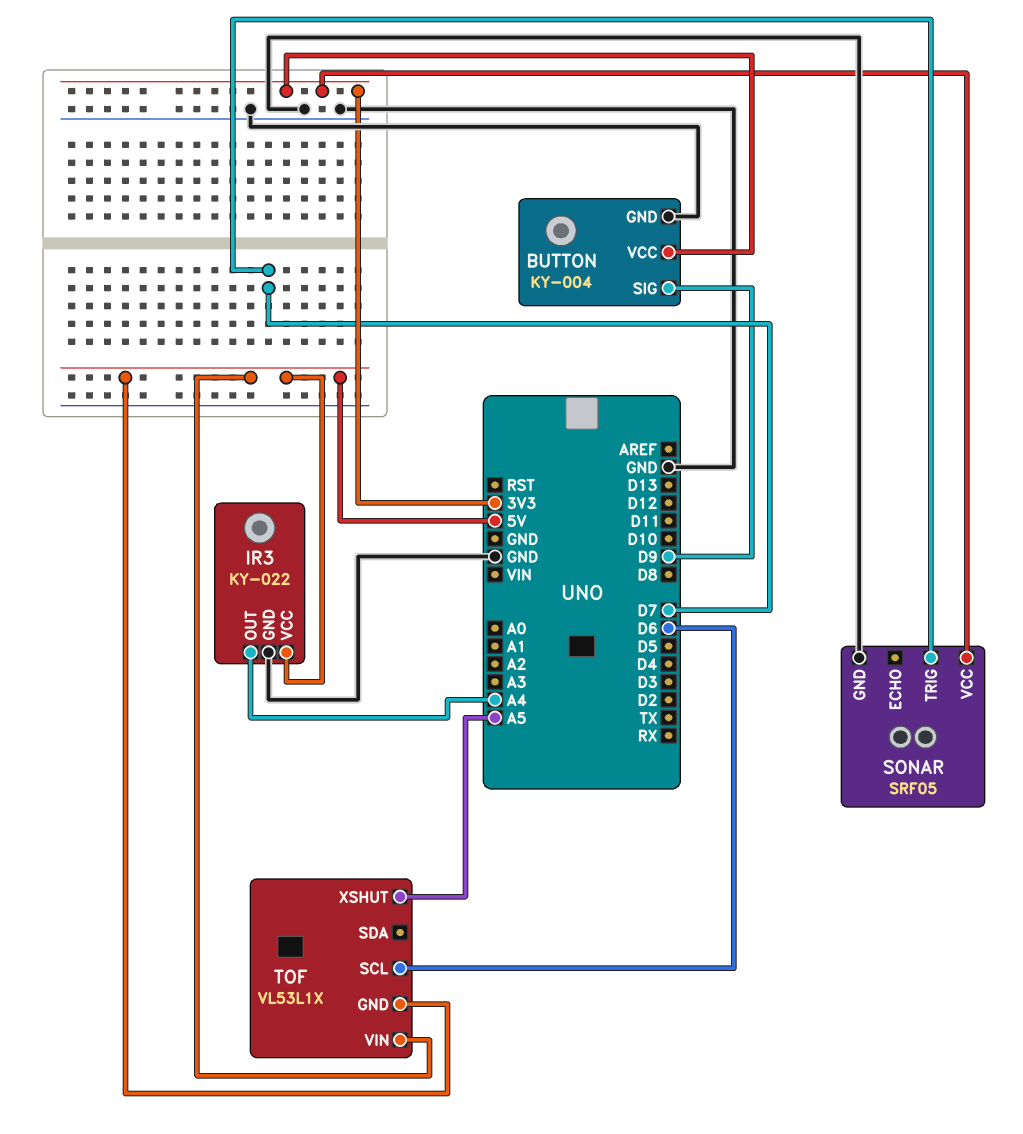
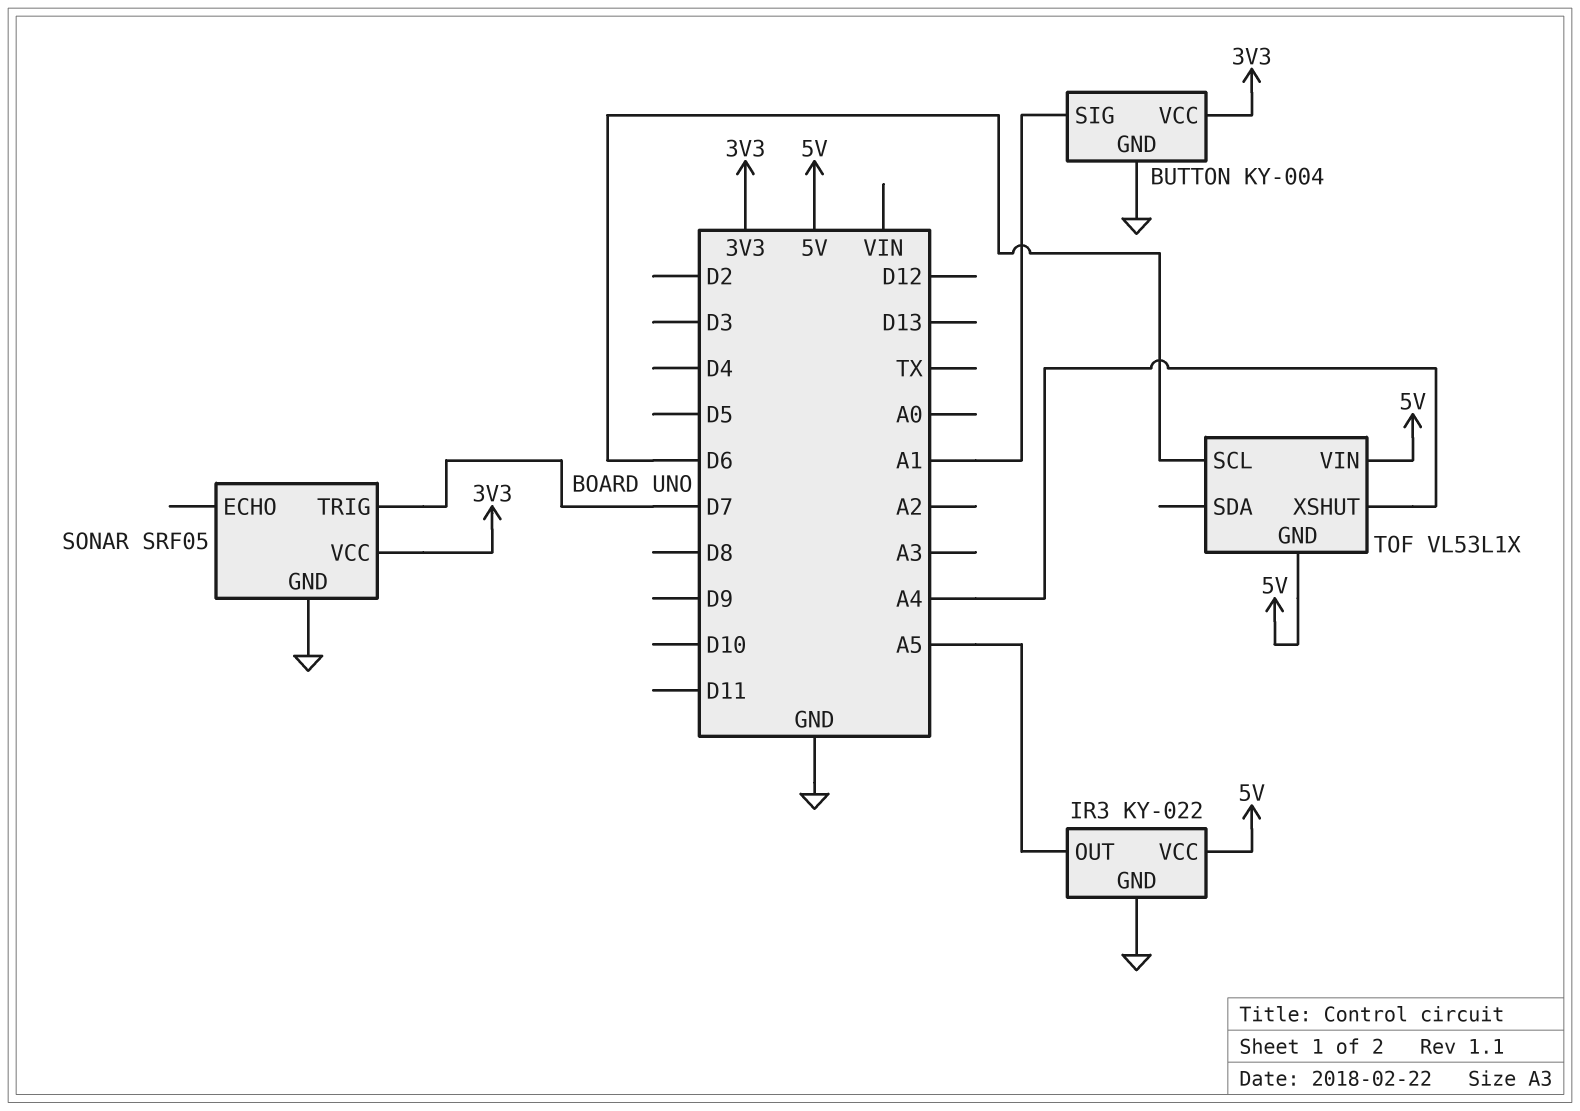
BUTTON pin SIG: D9 -> A1
IR3 pin OUT: A4 -> A5
TOF pin XSHUT: A5 -> A4

